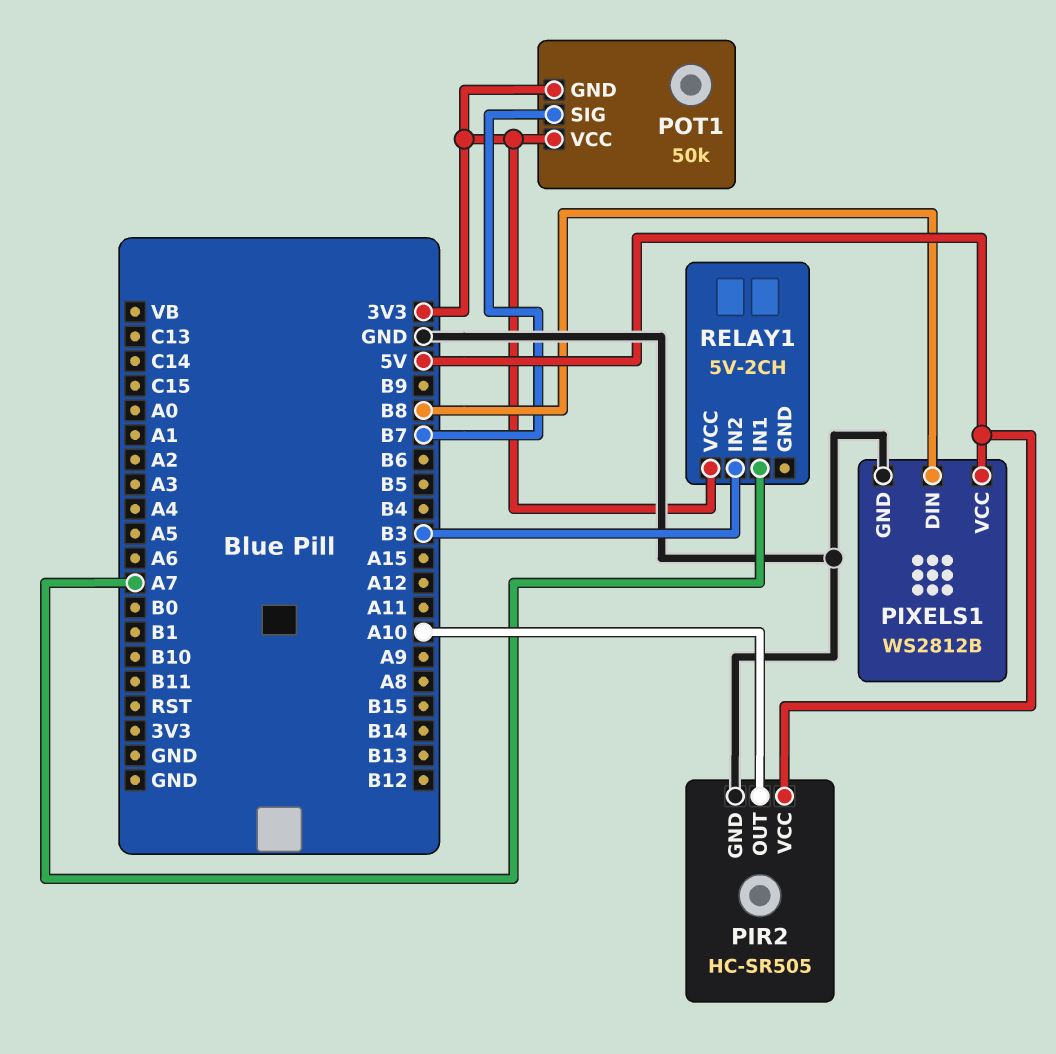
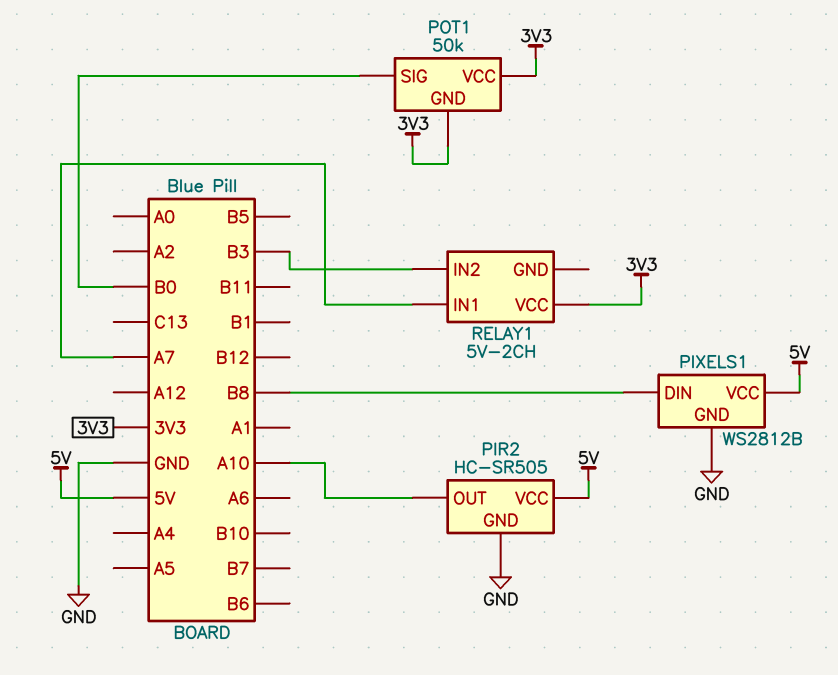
POT1 pin SIG: B7 -> B0

